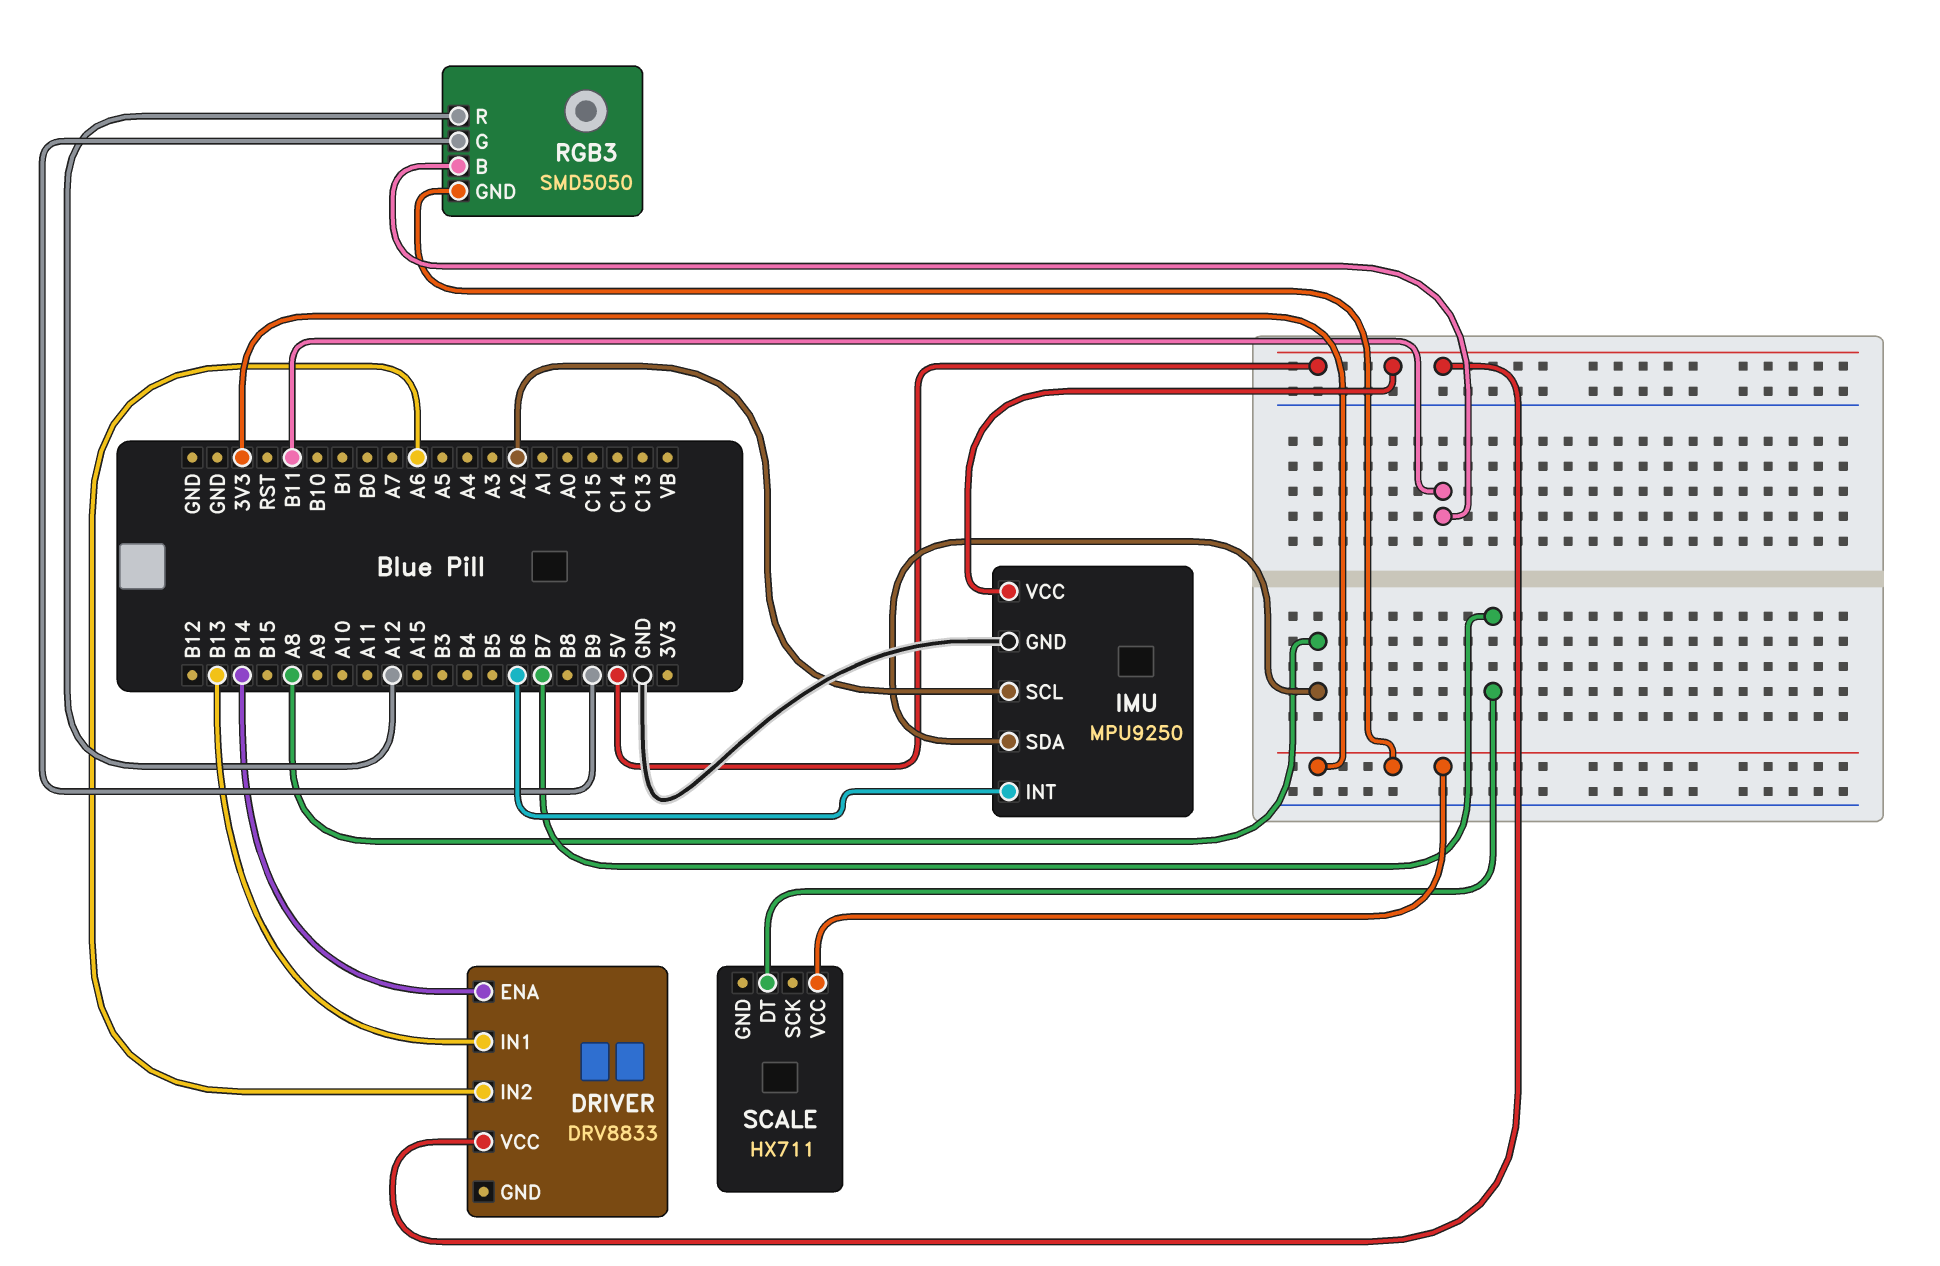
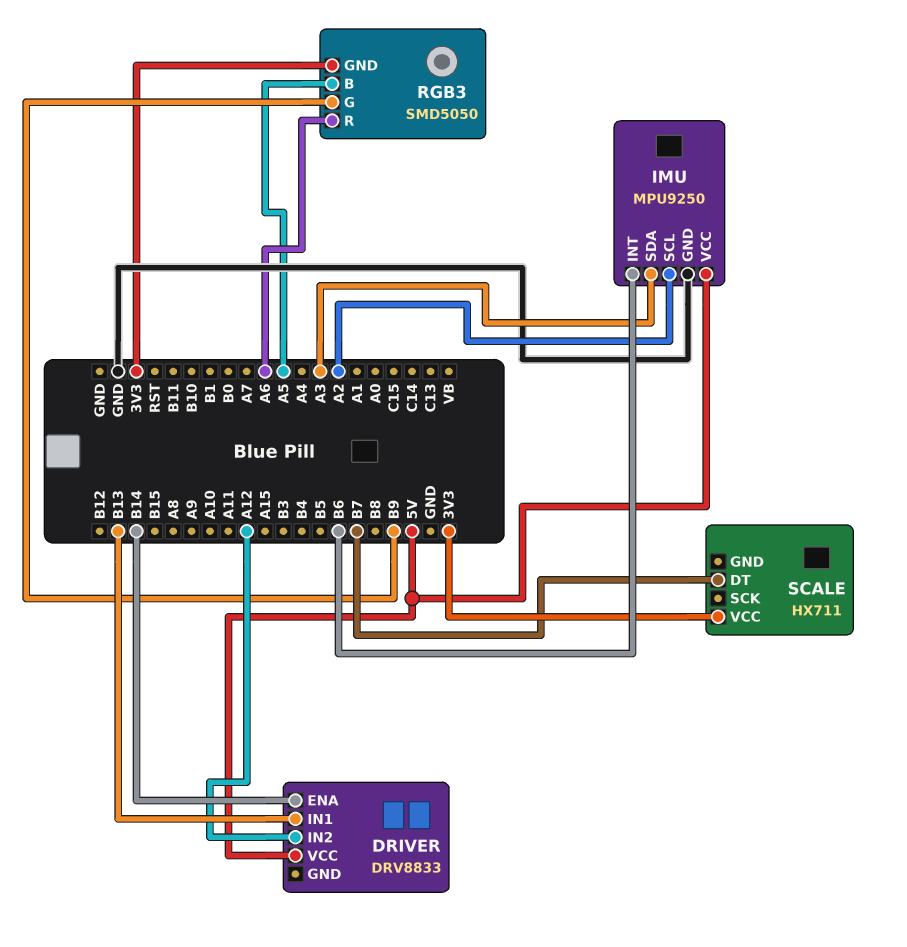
DRIVER pin IN2: A6 -> A12
IMU pin SDA: A8 -> A3
RGB3 pin B: B11 -> A5
RGB3 pin R: A12 -> A6

